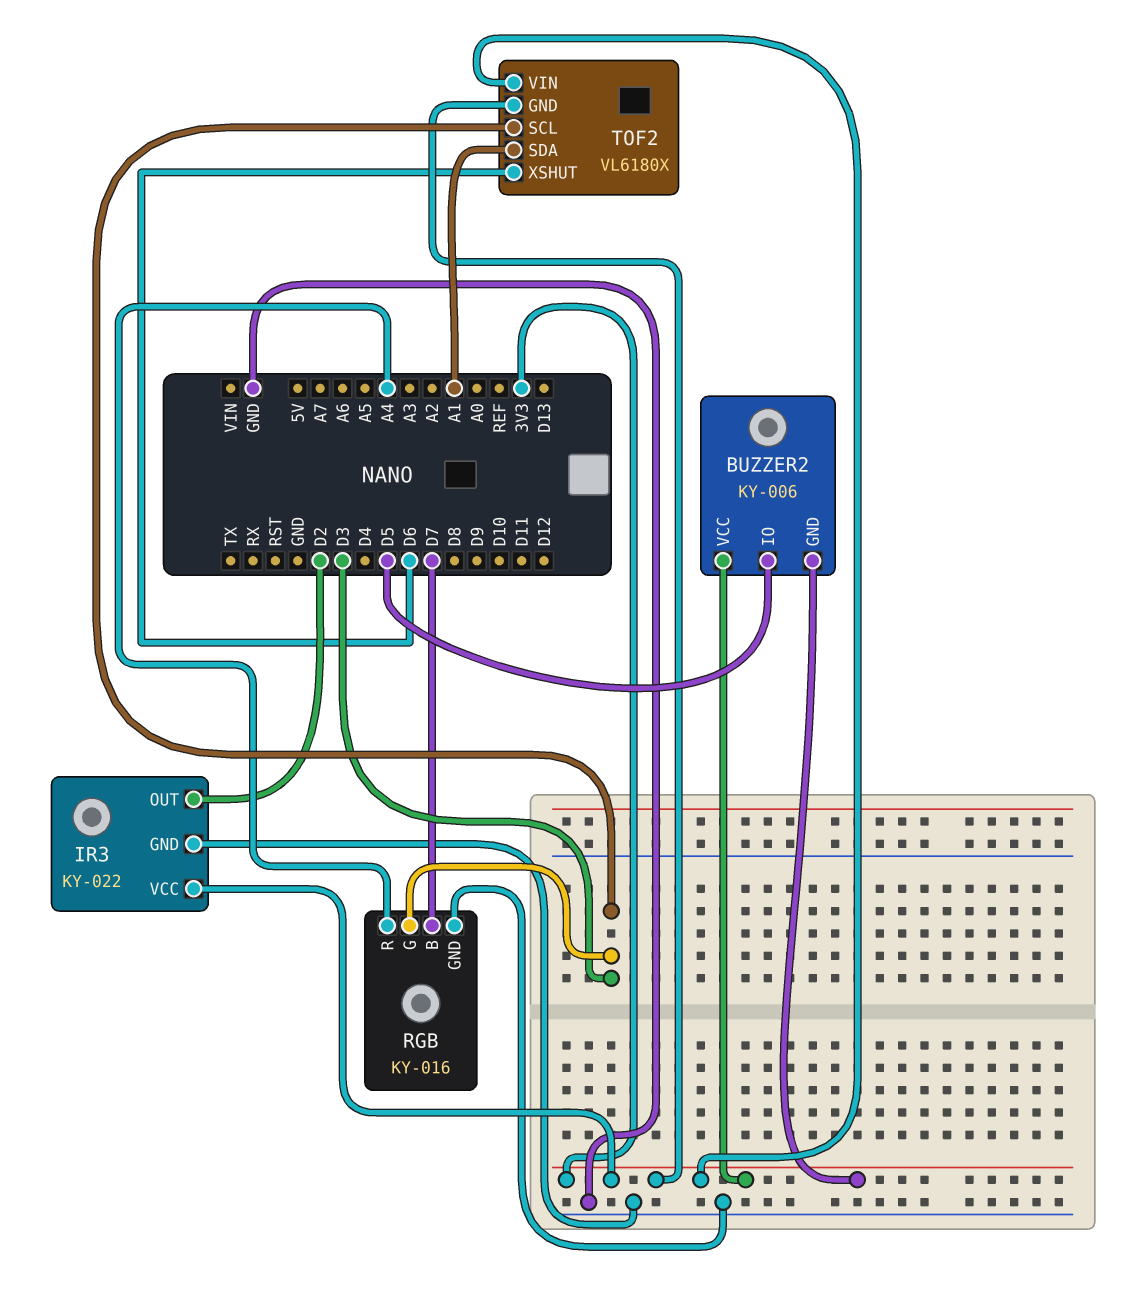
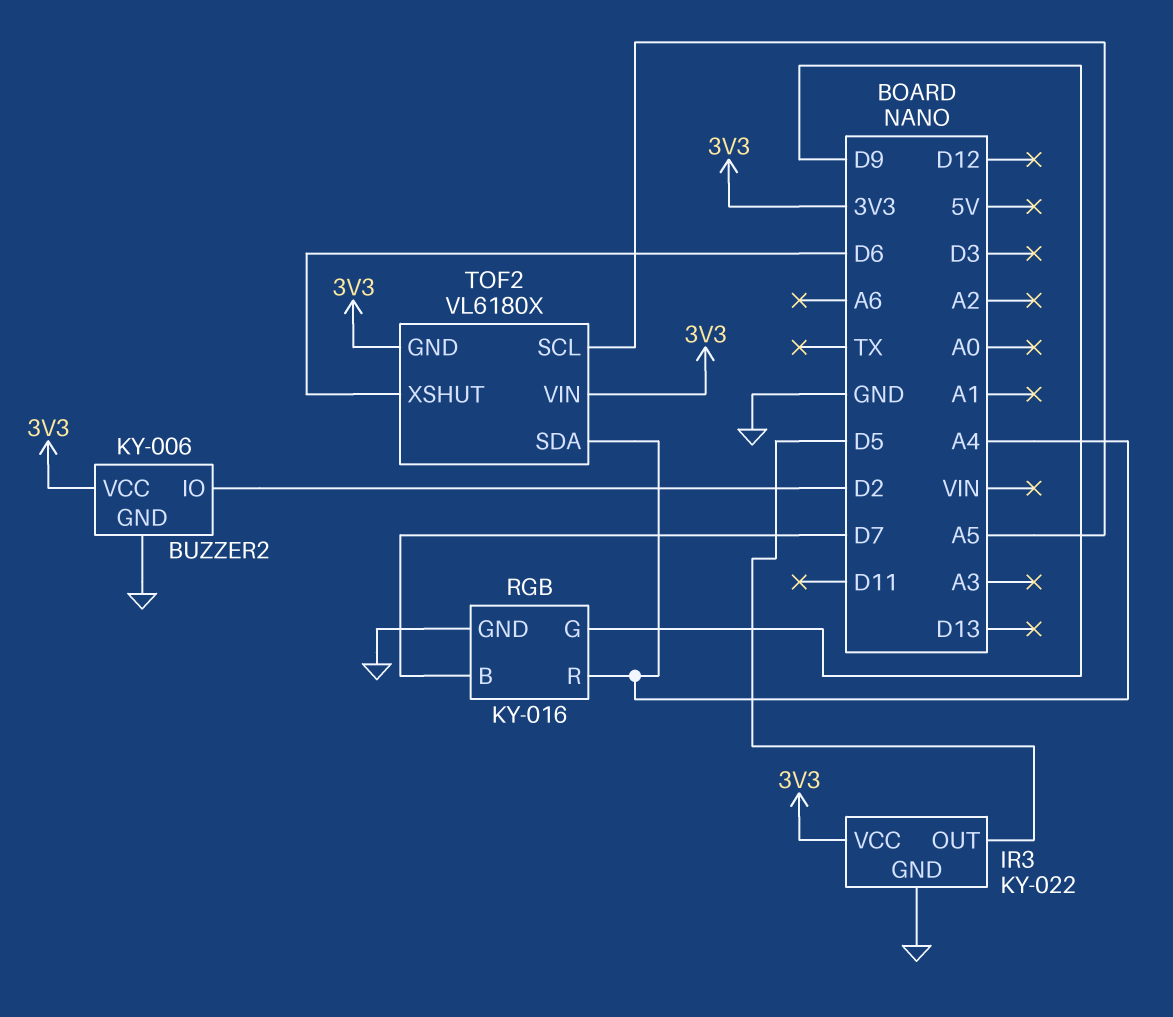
BUZZER2 pin GND: 3V3 -> GND
BUZZER2 pin IO: D5 -> D2
IR3 pin OUT: D2 -> D5
RGB pin G: D3 -> D9
TOF2 pin SCL: D3 -> A5
TOF2 pin SDA: A1 -> A4

